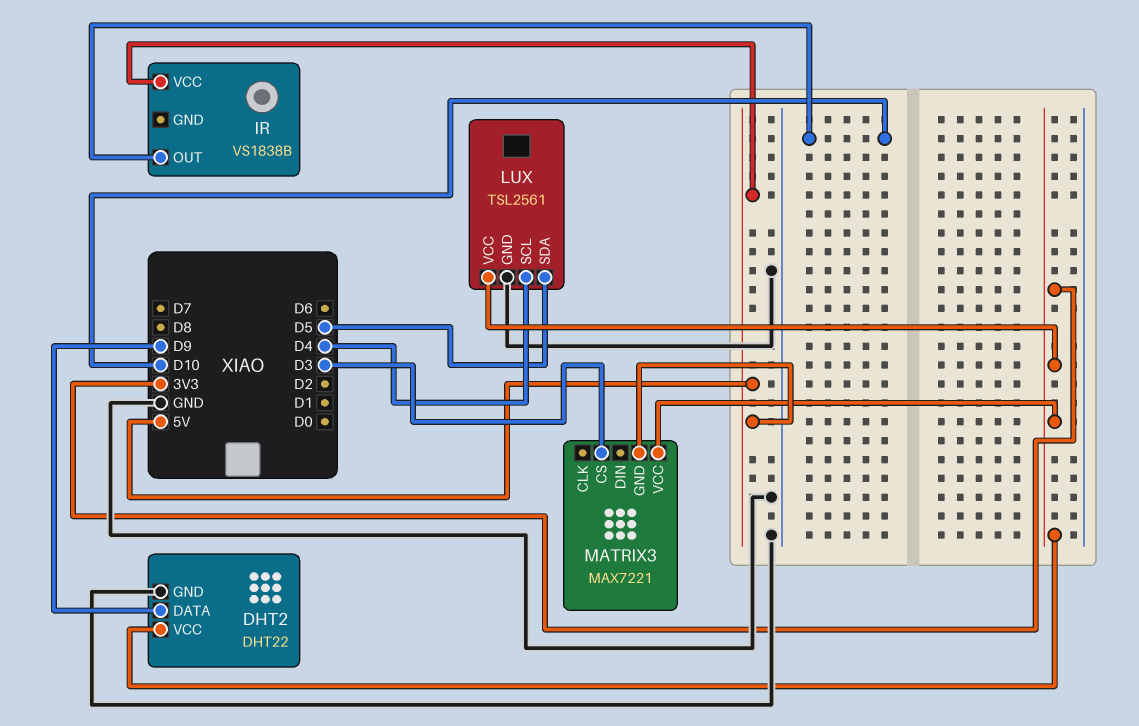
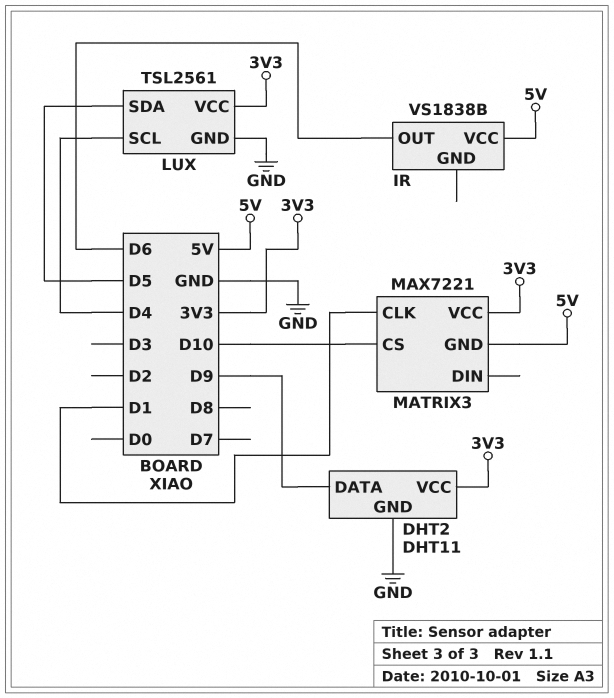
DHT2: DHT22 -> DHT11
IR pin OUT: D10 -> D6
MATRIX3 pin CLK: none -> D1
MATRIX3 pin CS: D3 -> D10

